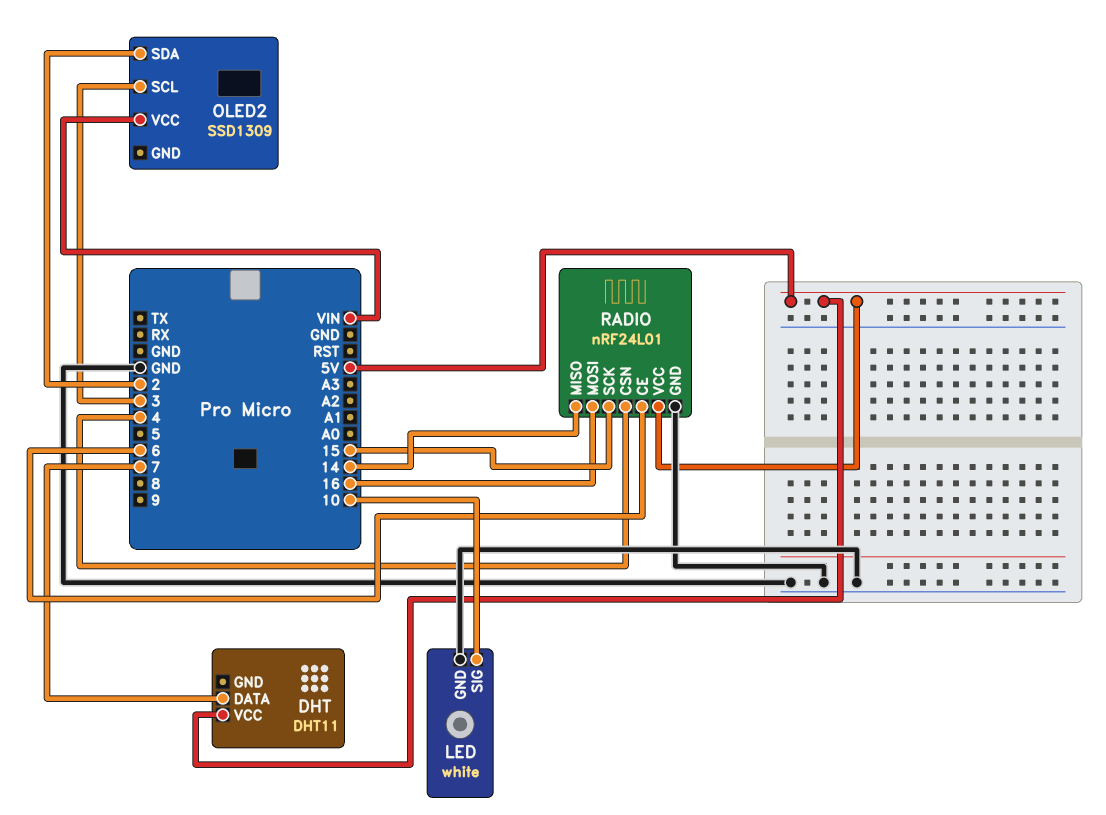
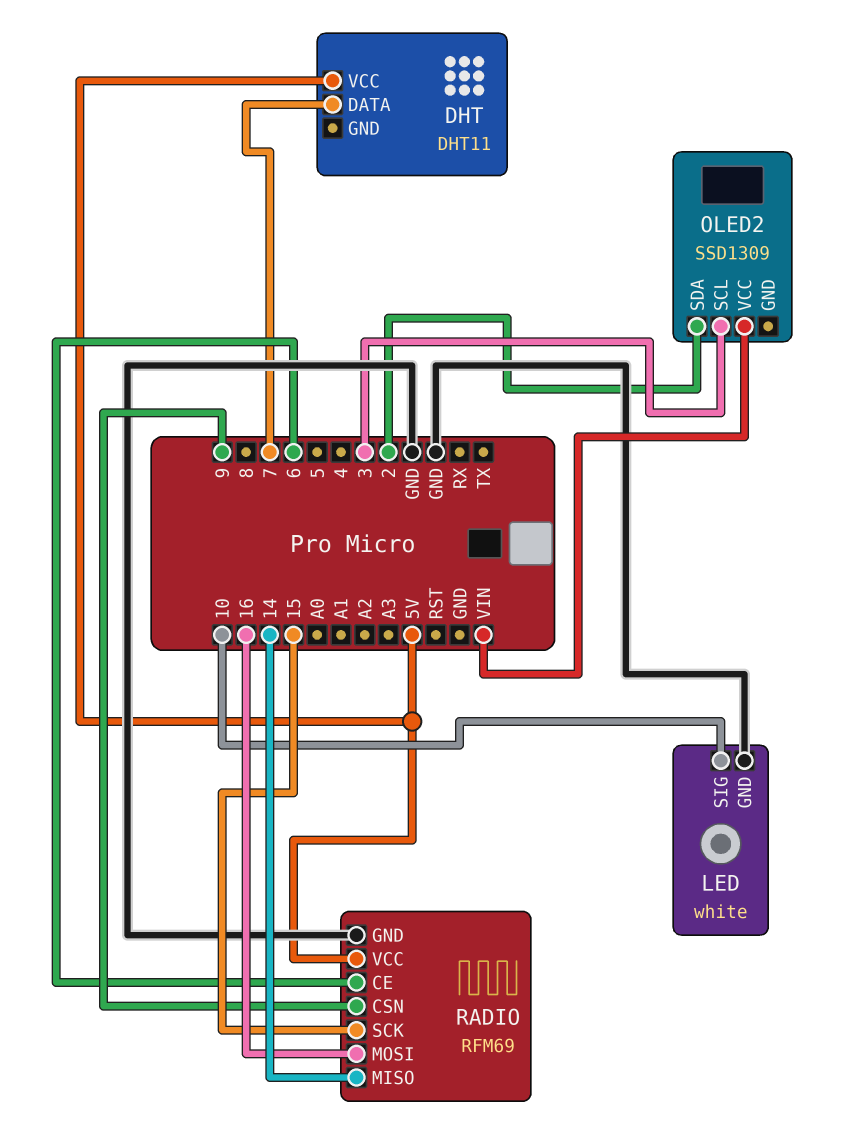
RADIO: nRF24L01 -> RFM69
RADIO pin CSN: 4 -> 9

